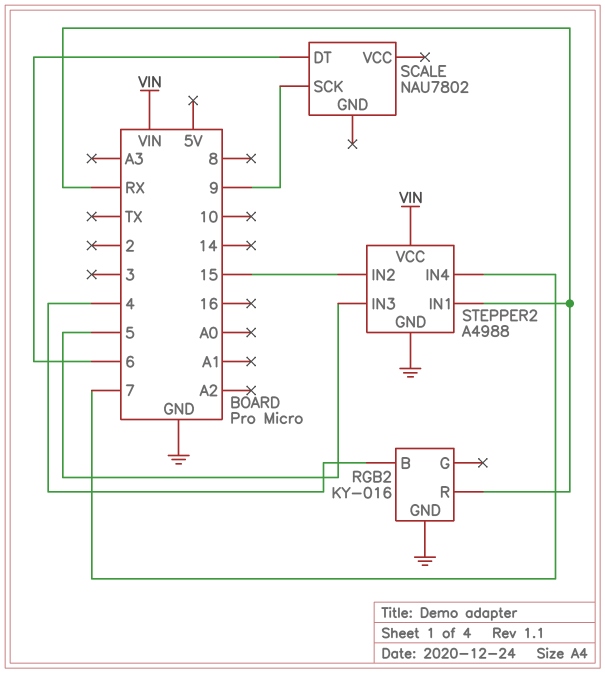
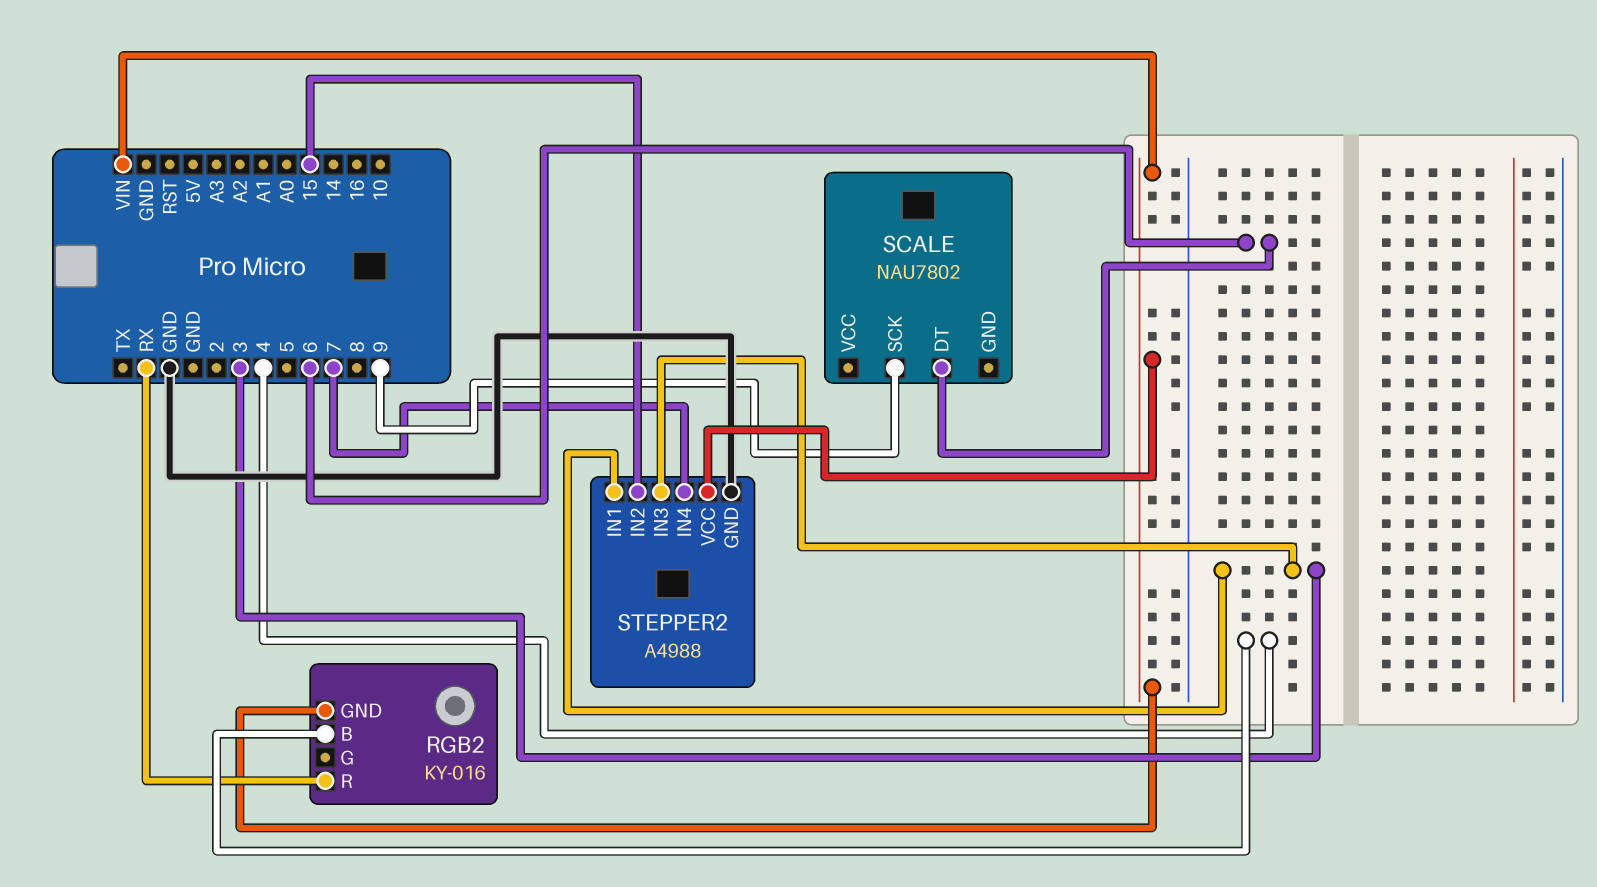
RGB2 pin GND: GND -> VIN
STEPPER2 pin IN1: RX -> 3
STEPPER2 pin IN3: 5 -> 3

